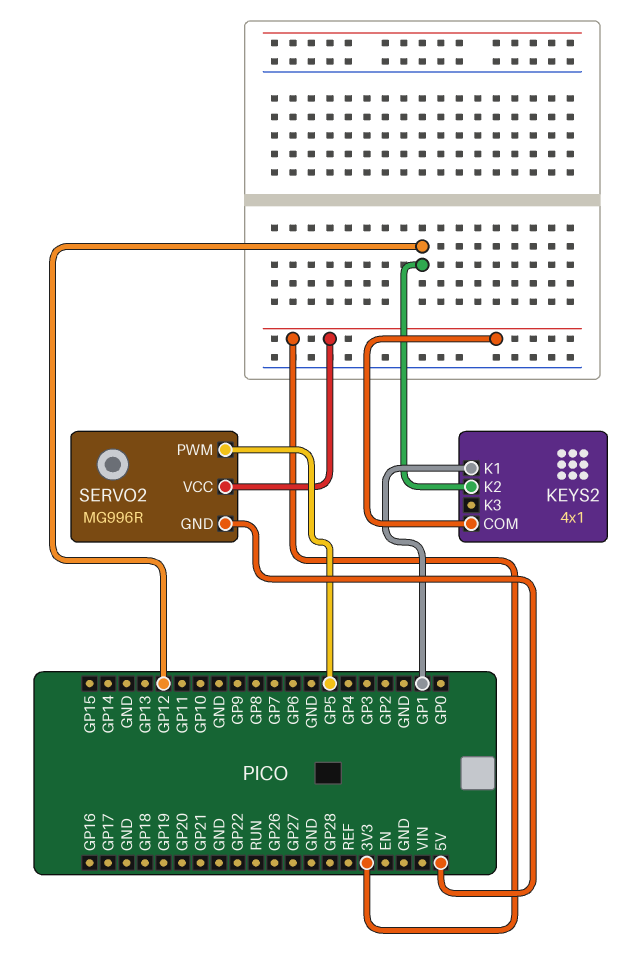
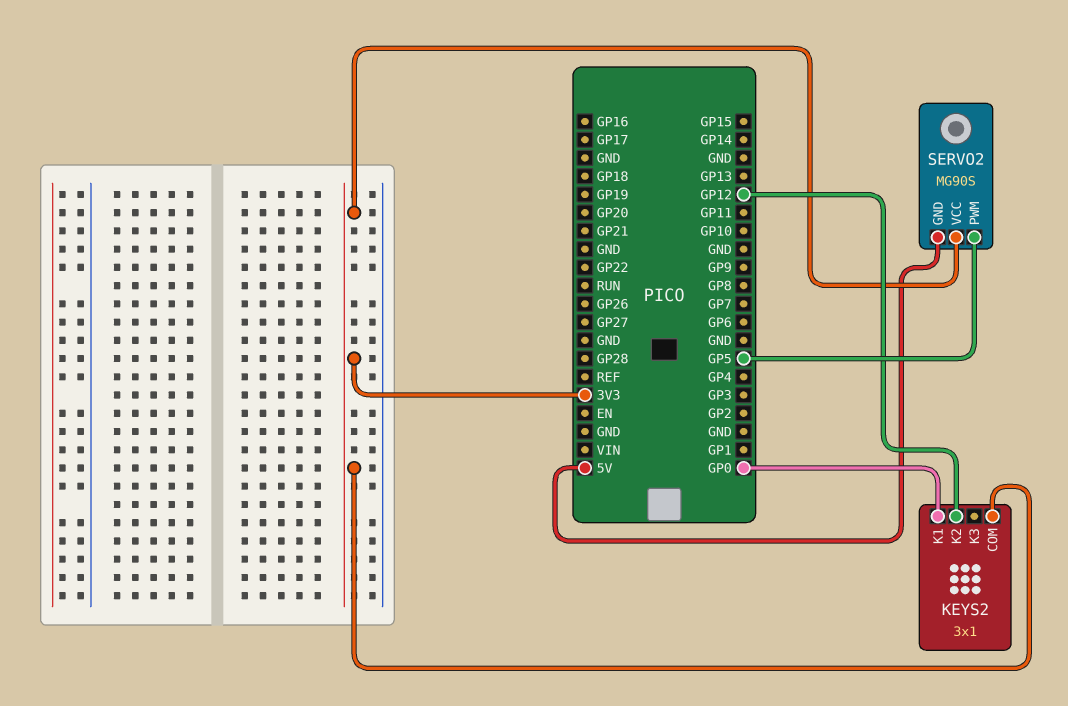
KEYS2: 4x1 -> 3x1
KEYS2 pin K1: GP1 -> GP0
SERVO2: MG996R -> MG90S

